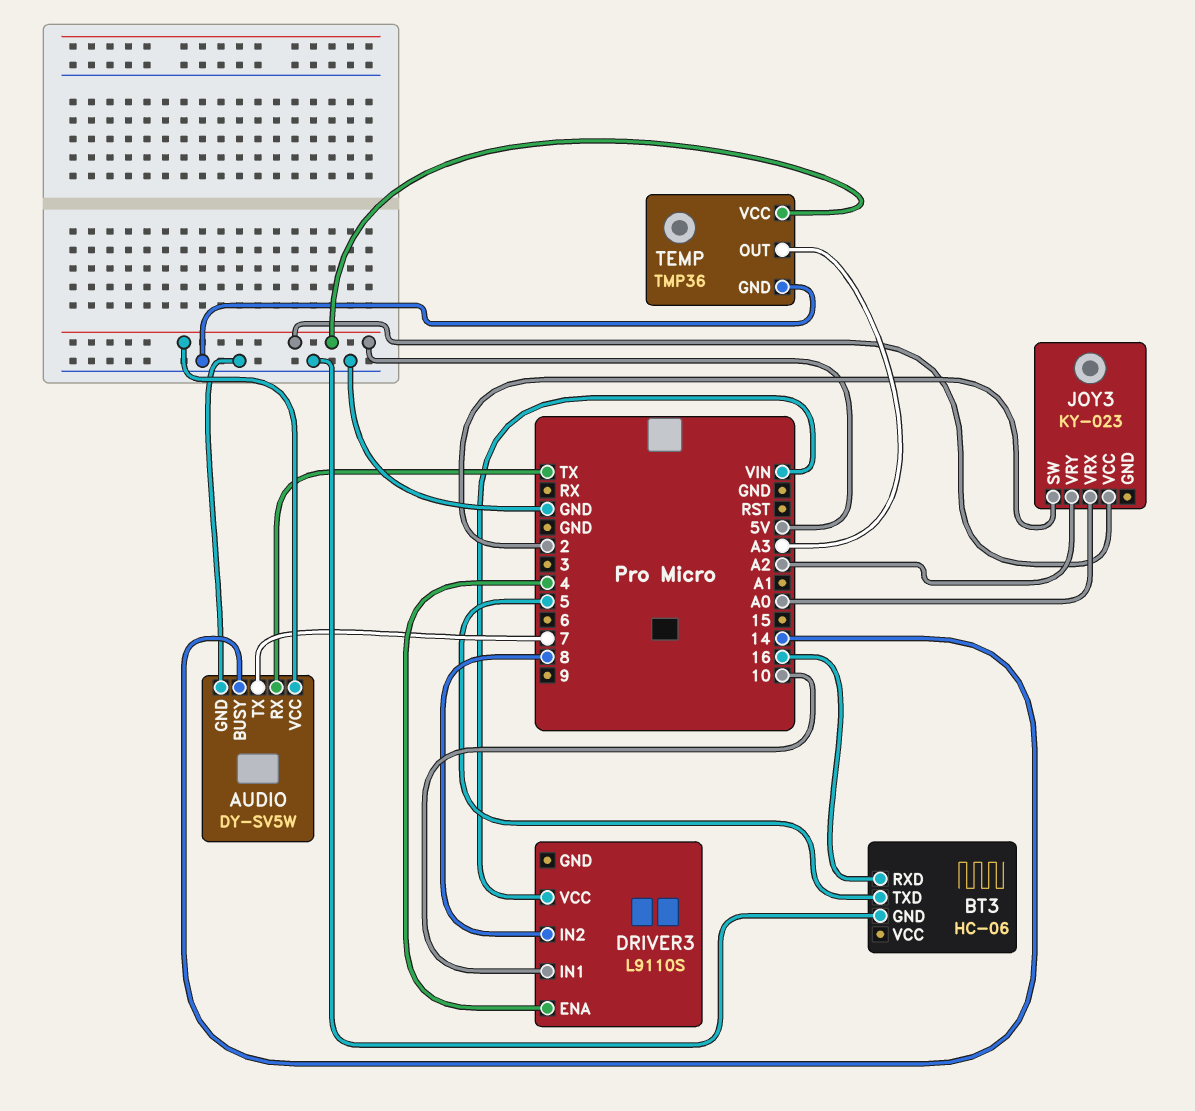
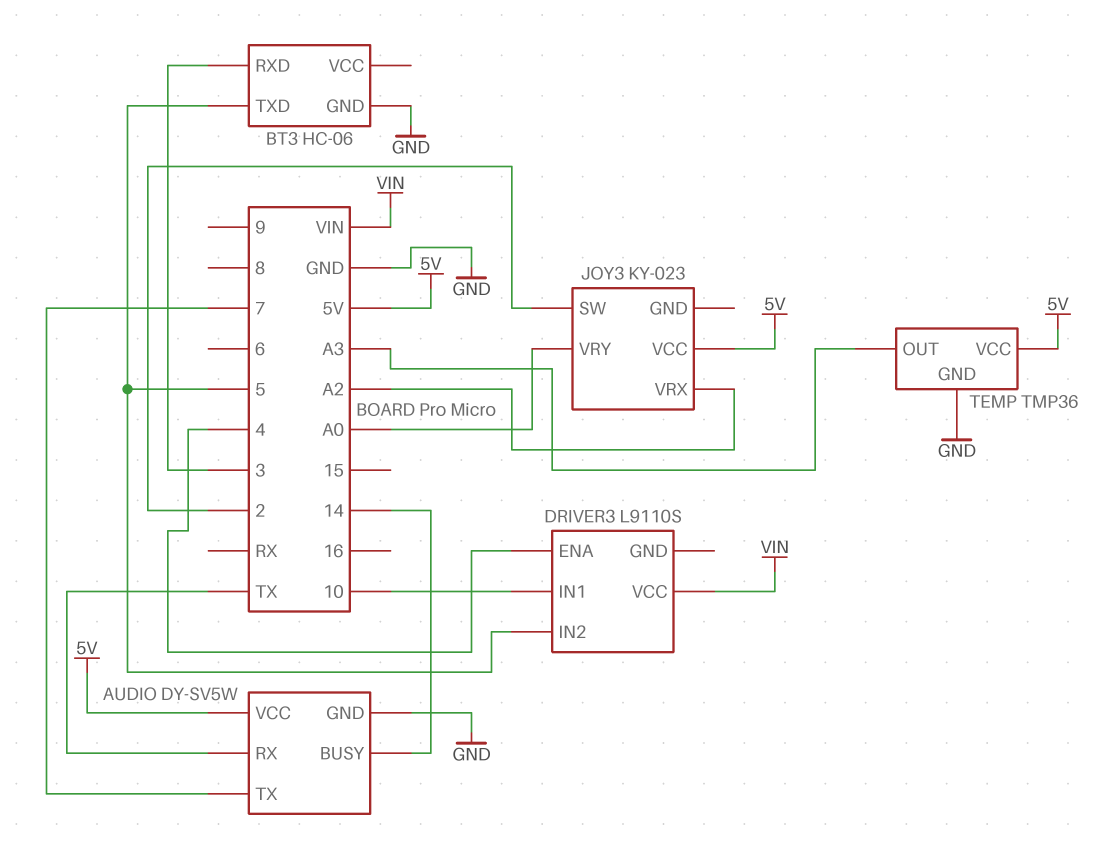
BT3 pin RXD: 16 -> 3
DRIVER3 pin IN2: 8 -> 5
JOY3 pin VRX: A0 -> A2
JOY3 pin VRY: A2 -> A0

